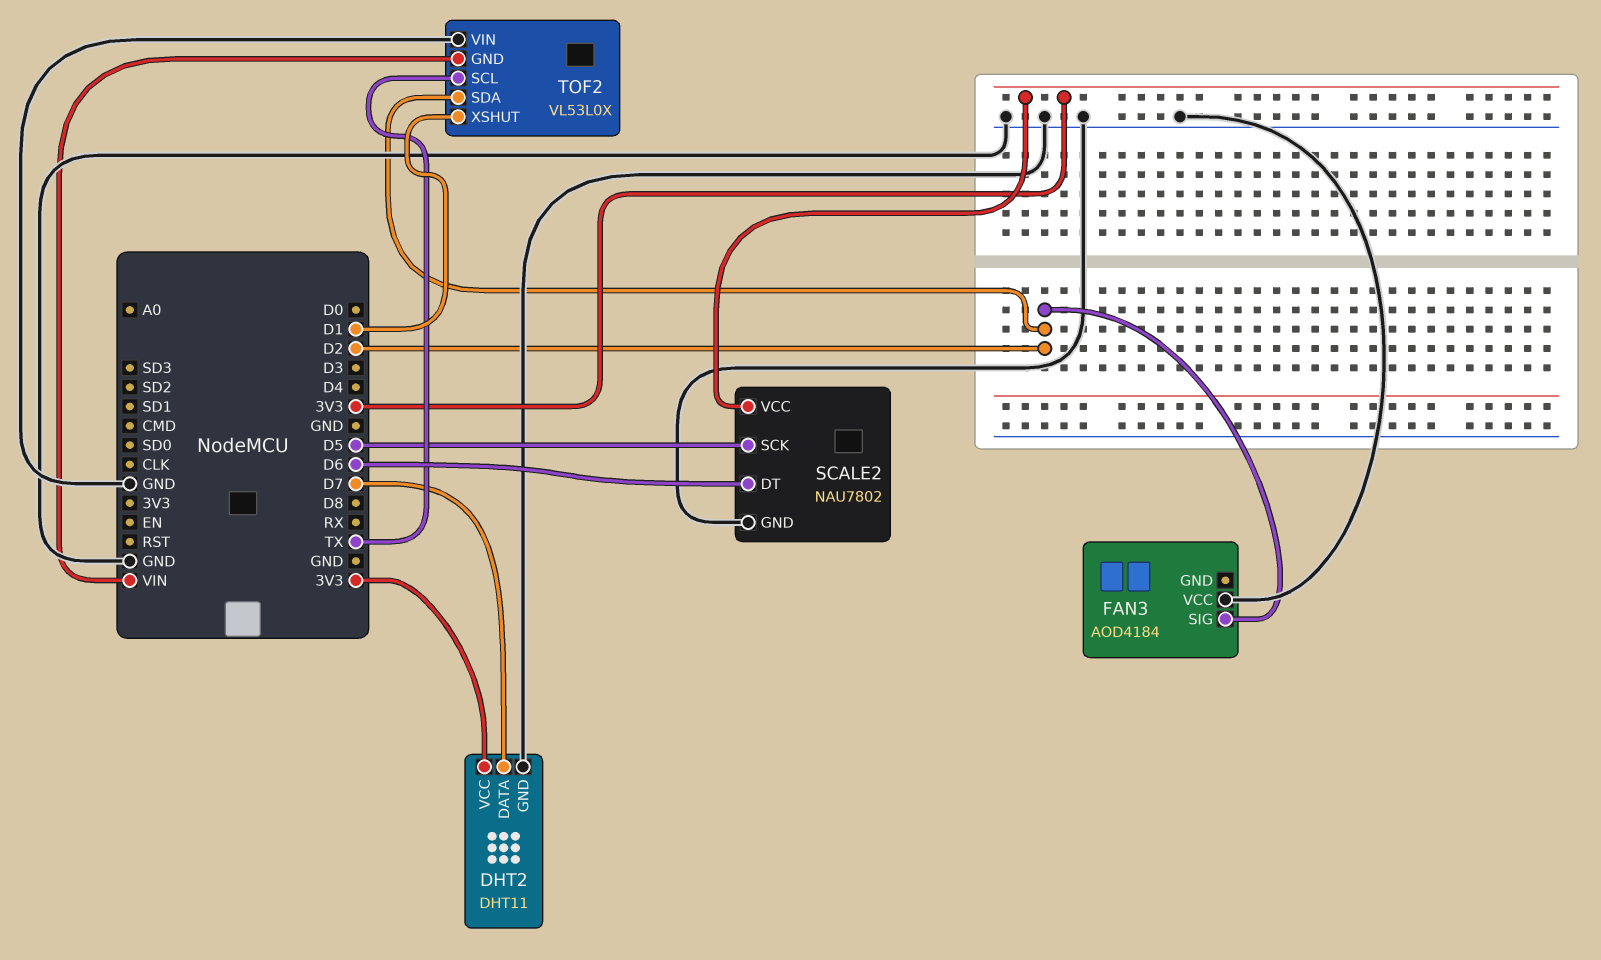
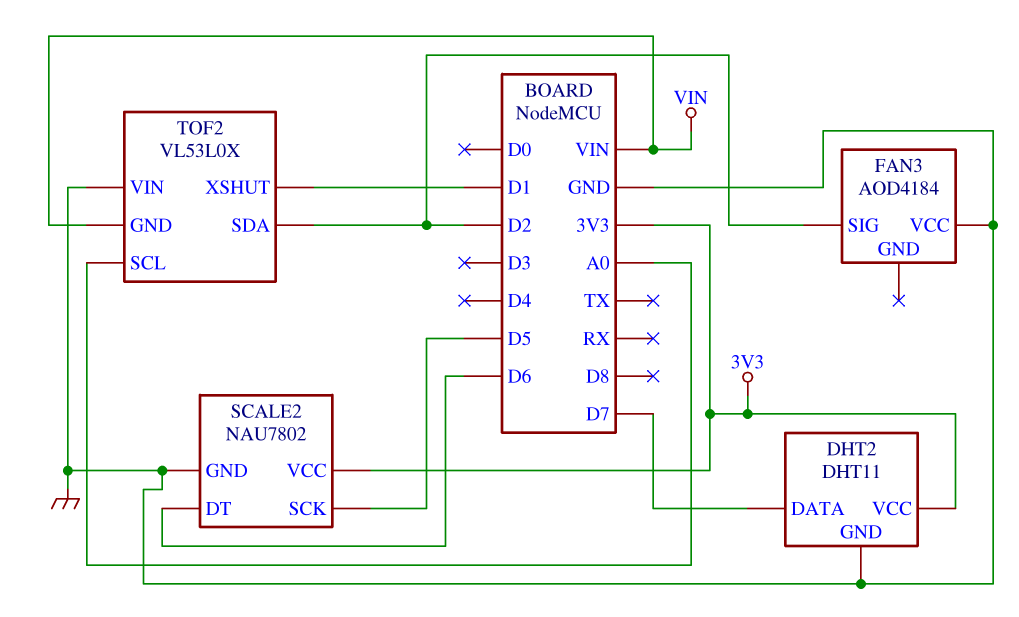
TOF2 pin SCL: TX -> A0

